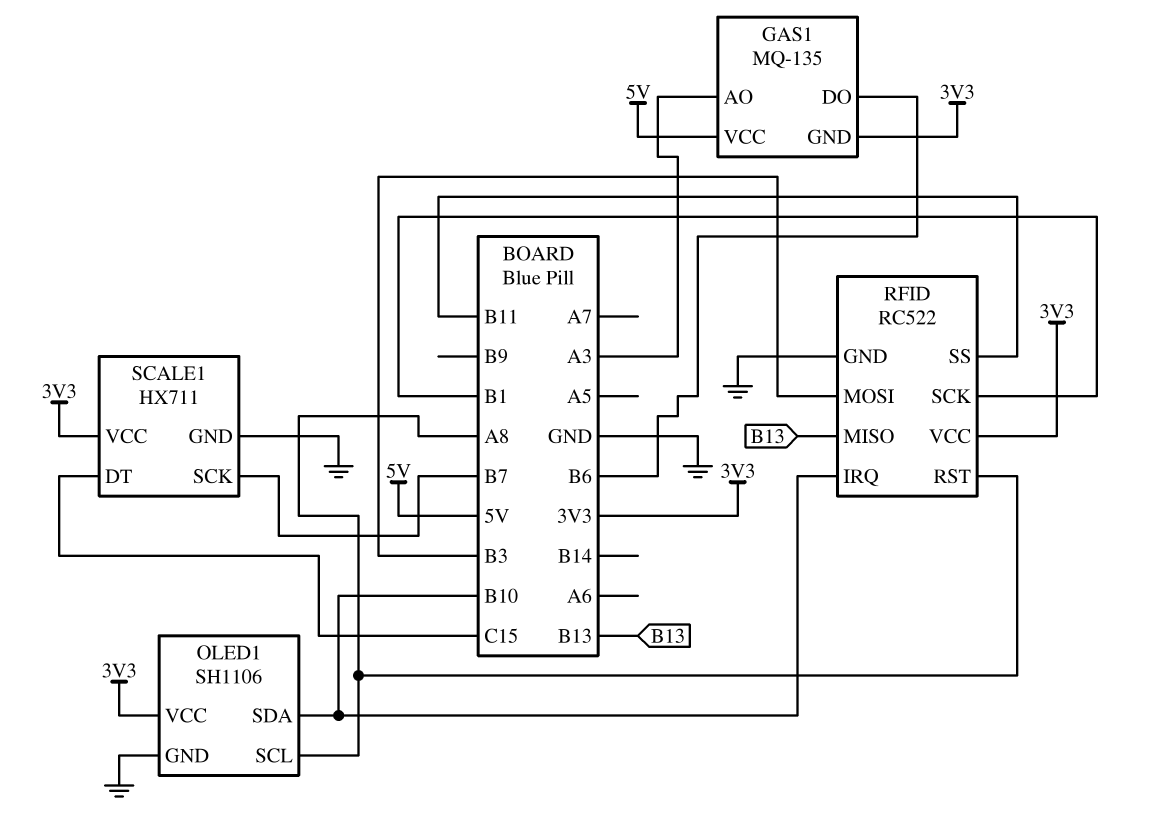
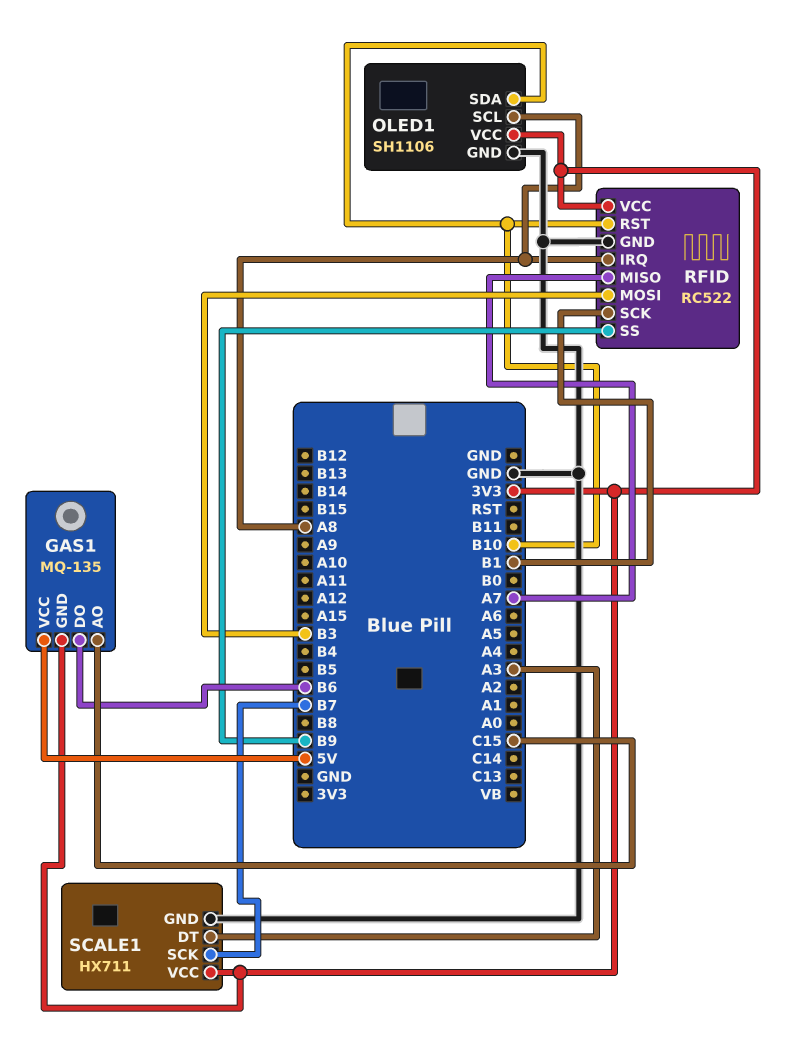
GAS1 pin AO: A3 -> C15
RFID pin IRQ: B10 -> A8
RFID pin MISO: B13 -> A7
RFID pin RST: A8 -> B10
RFID pin SS: B11 -> B9
SCALE1 pin DT: C15 -> A3

